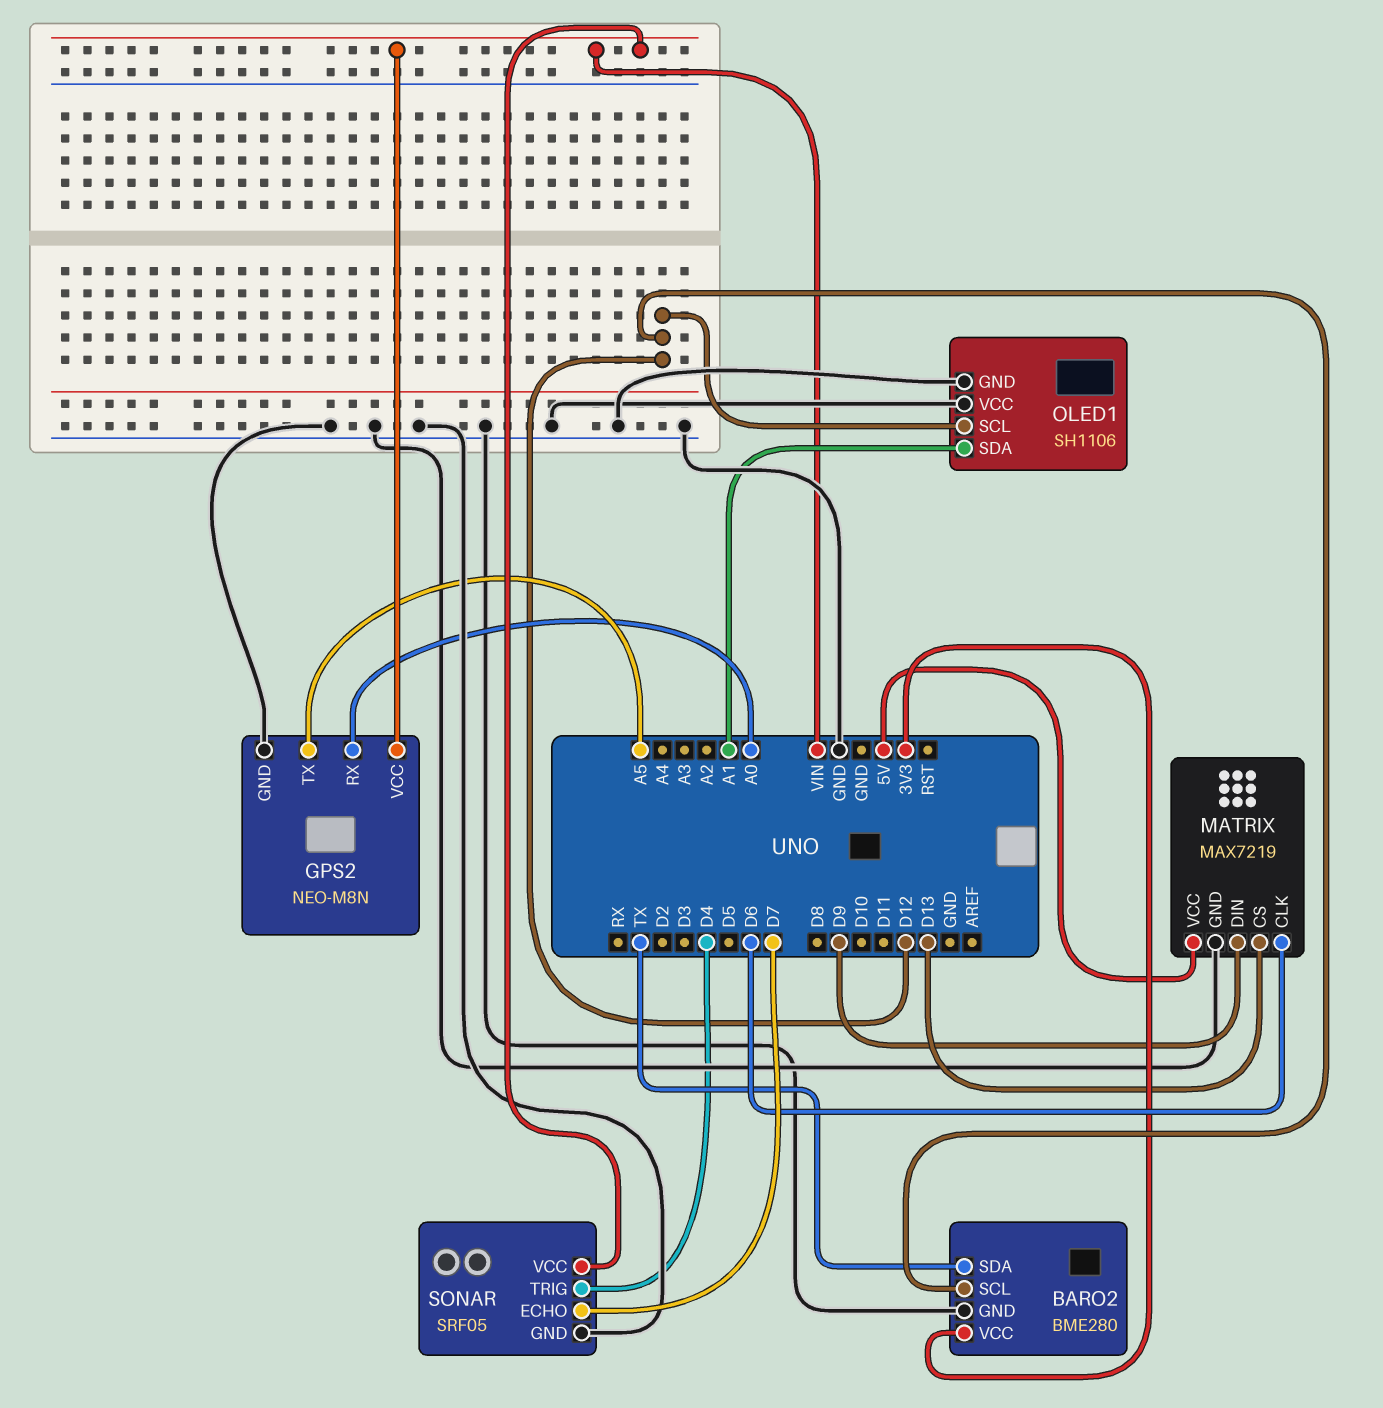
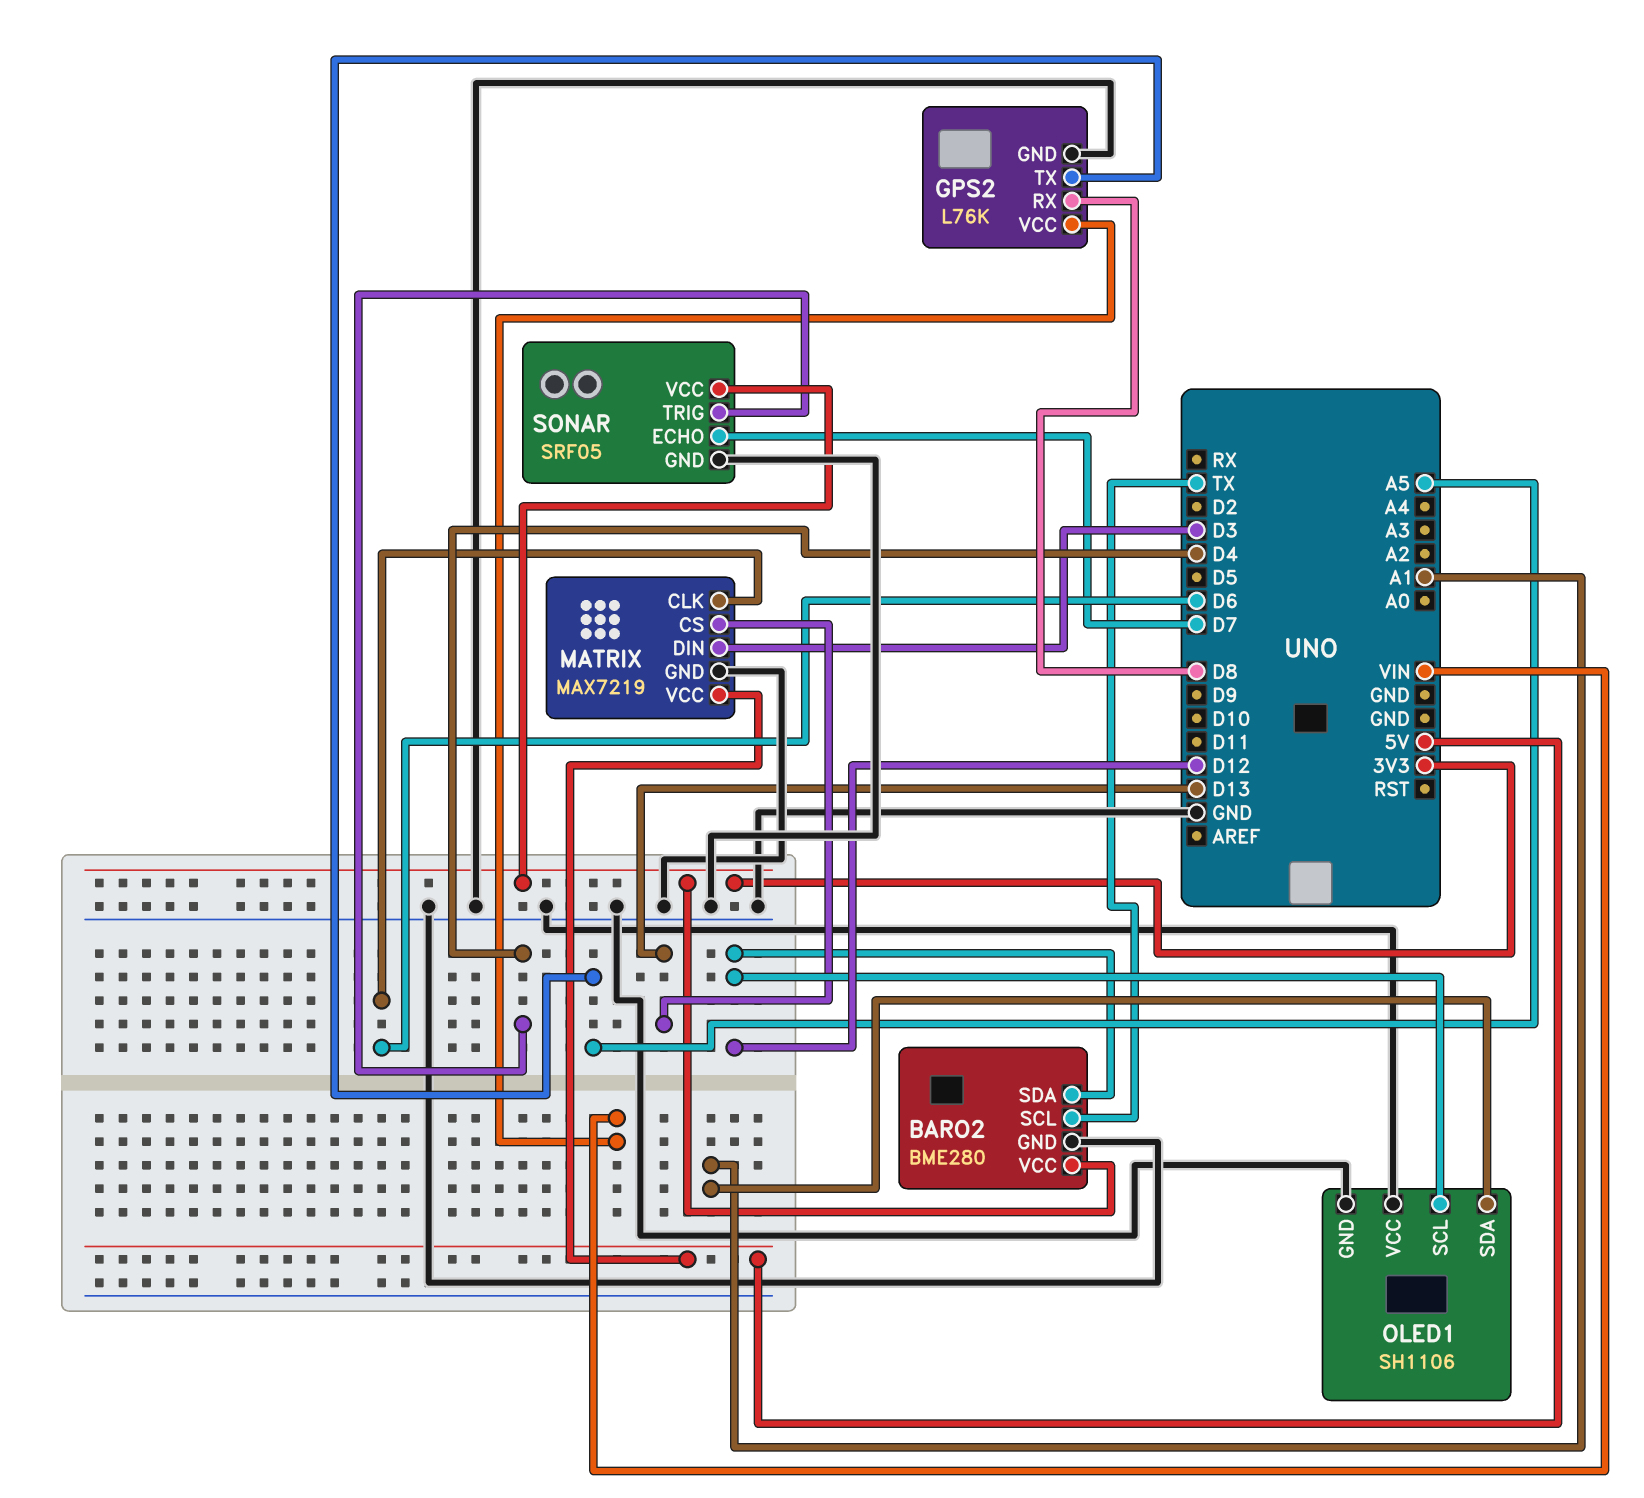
BARO2 pin SCL: D12 -> TX
BARO2 pin SDA: TX -> D12
GPS2: NEO-M8N -> L76K
GPS2 pin RX: A0 -> D8
MATRIX pin DIN: D9 -> D3
SONAR pin VCC: VIN -> 3V3

